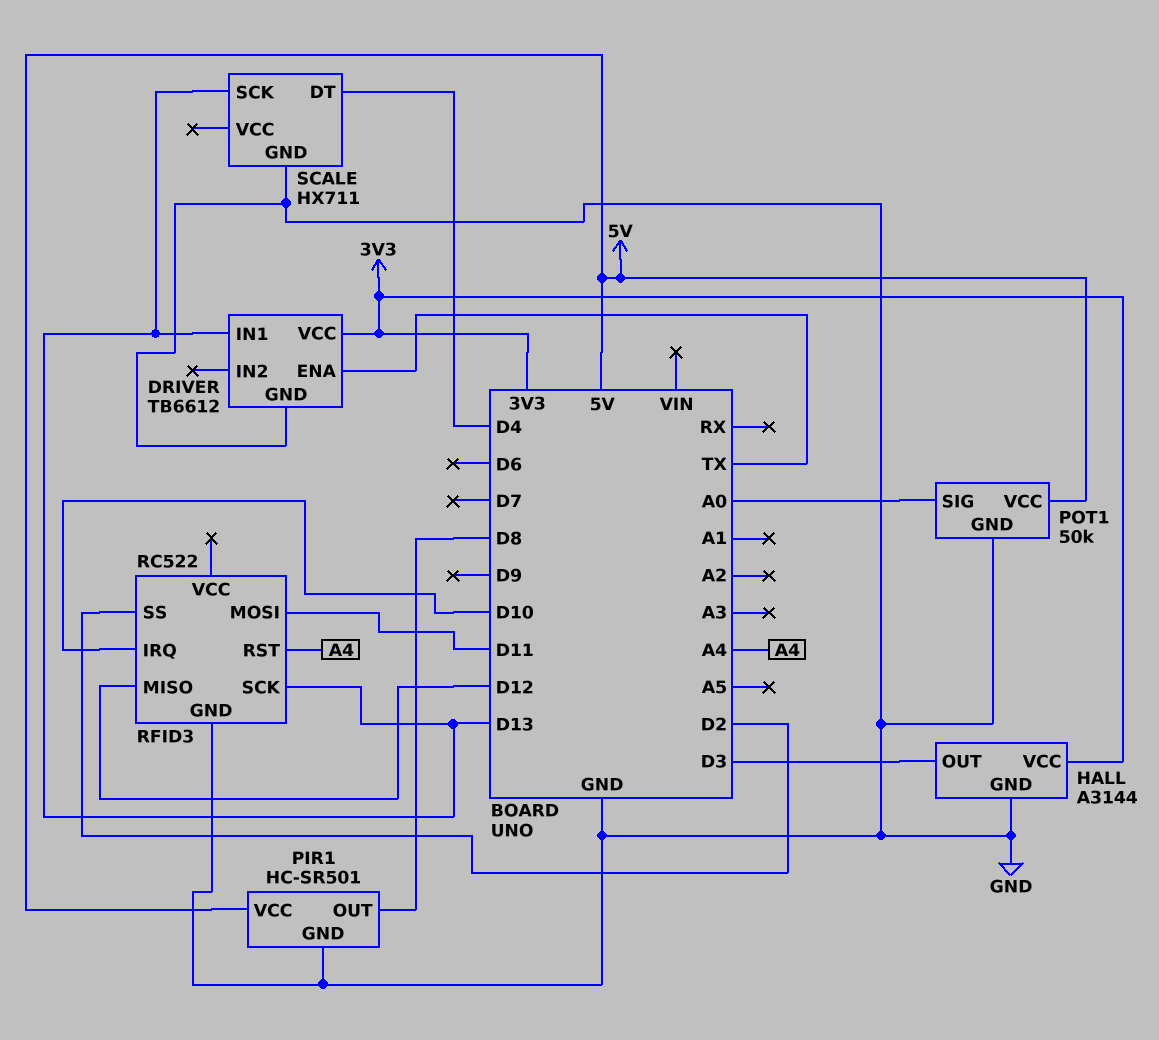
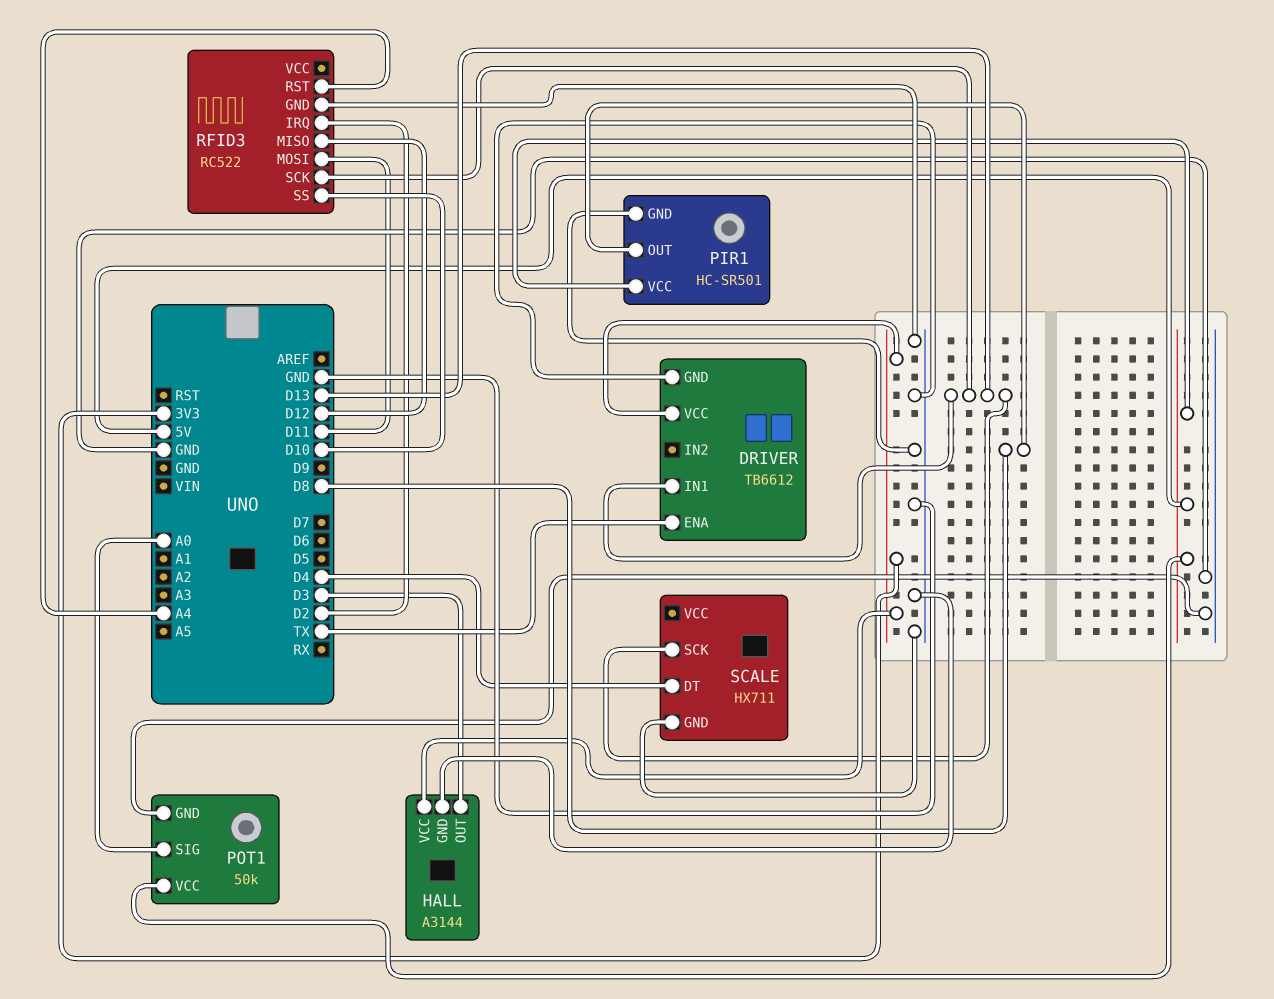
RFID3 pin IRQ: D10 -> D2
RFID3 pin SS: D2 -> D10

